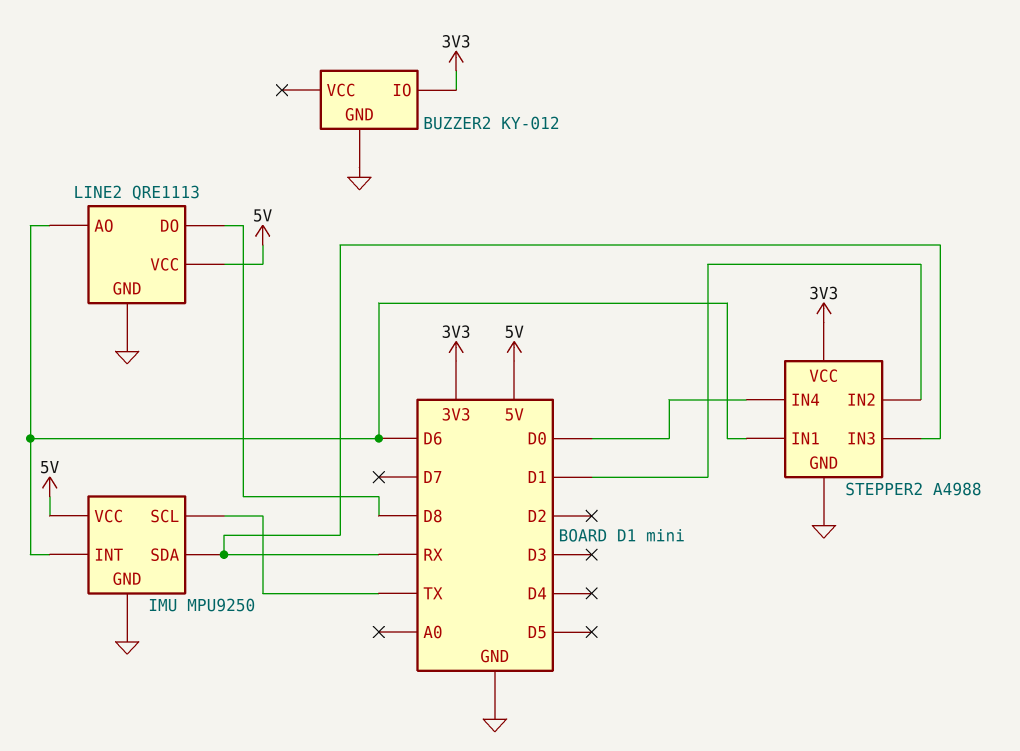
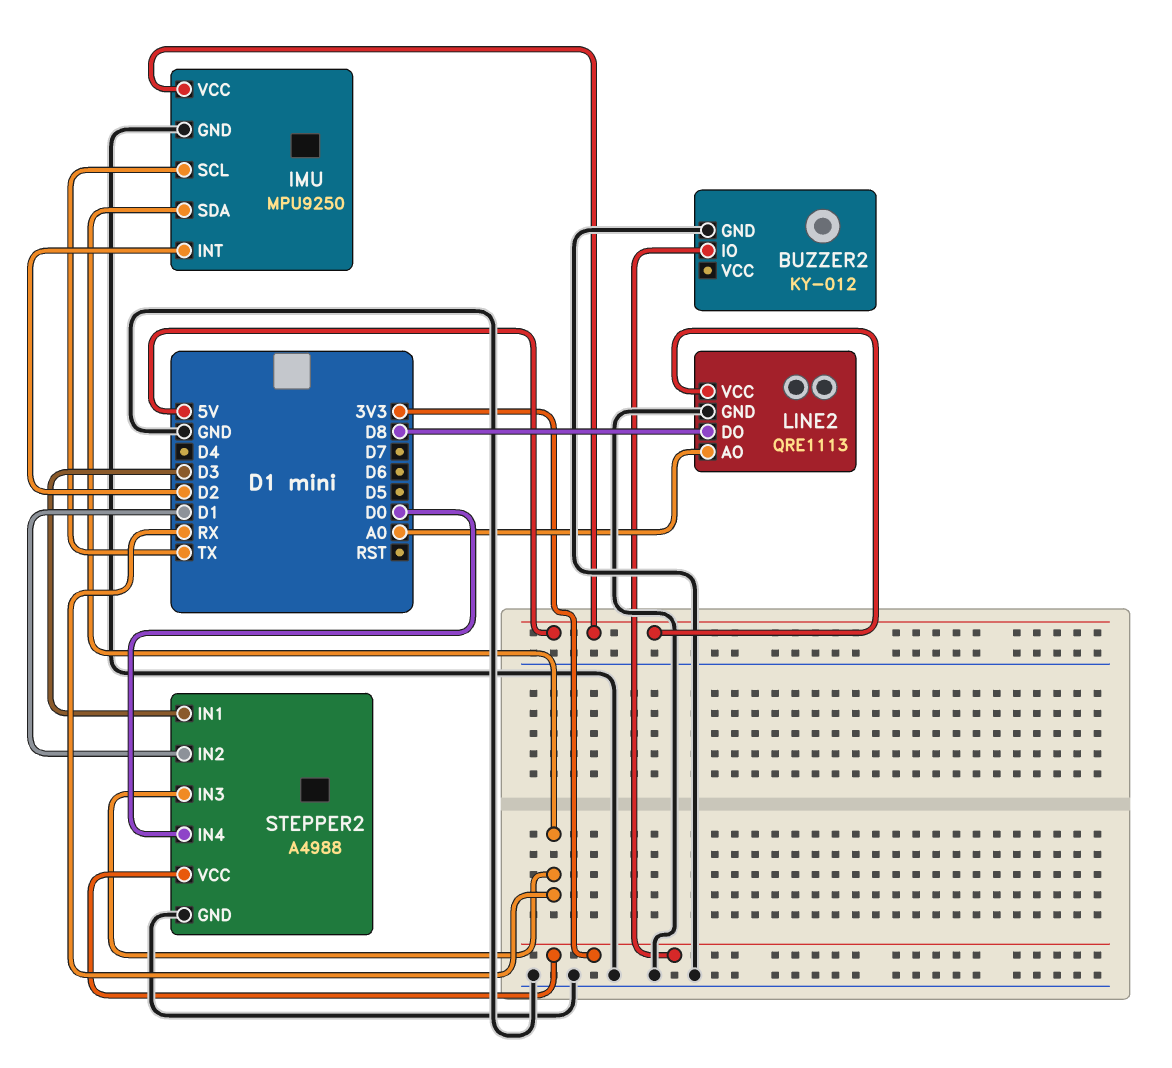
IMU pin INT: D6 -> D2
LINE2 pin AO: D6 -> A0
STEPPER2 pin IN1: D6 -> D3

